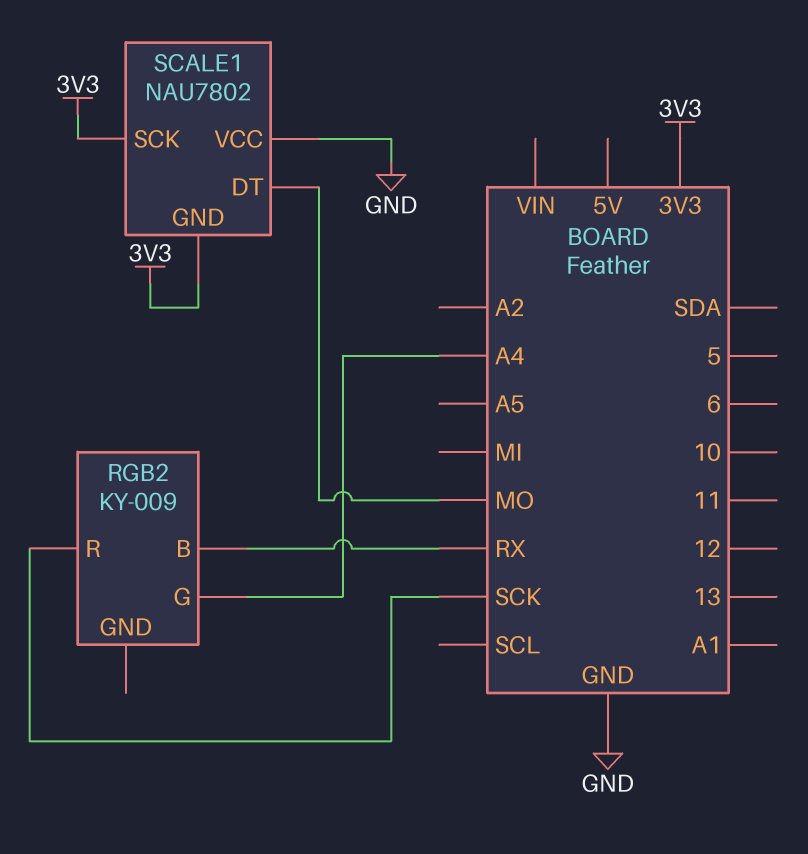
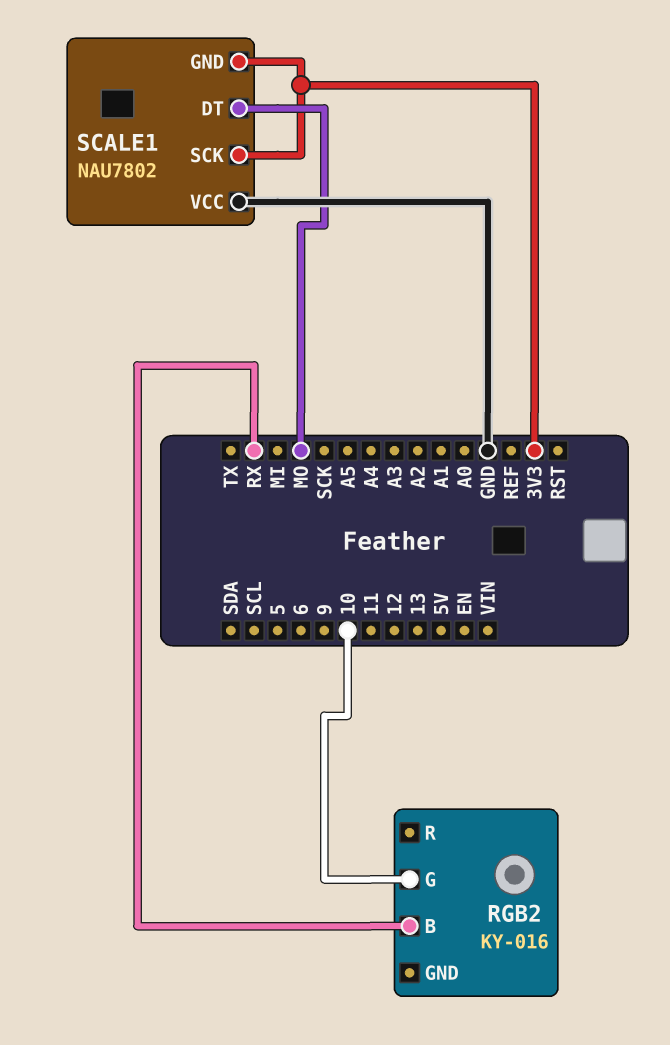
RGB2: KY-009 -> KY-016
RGB2 pin G: A4 -> 10
RGB2 pin R: SCK -> none

